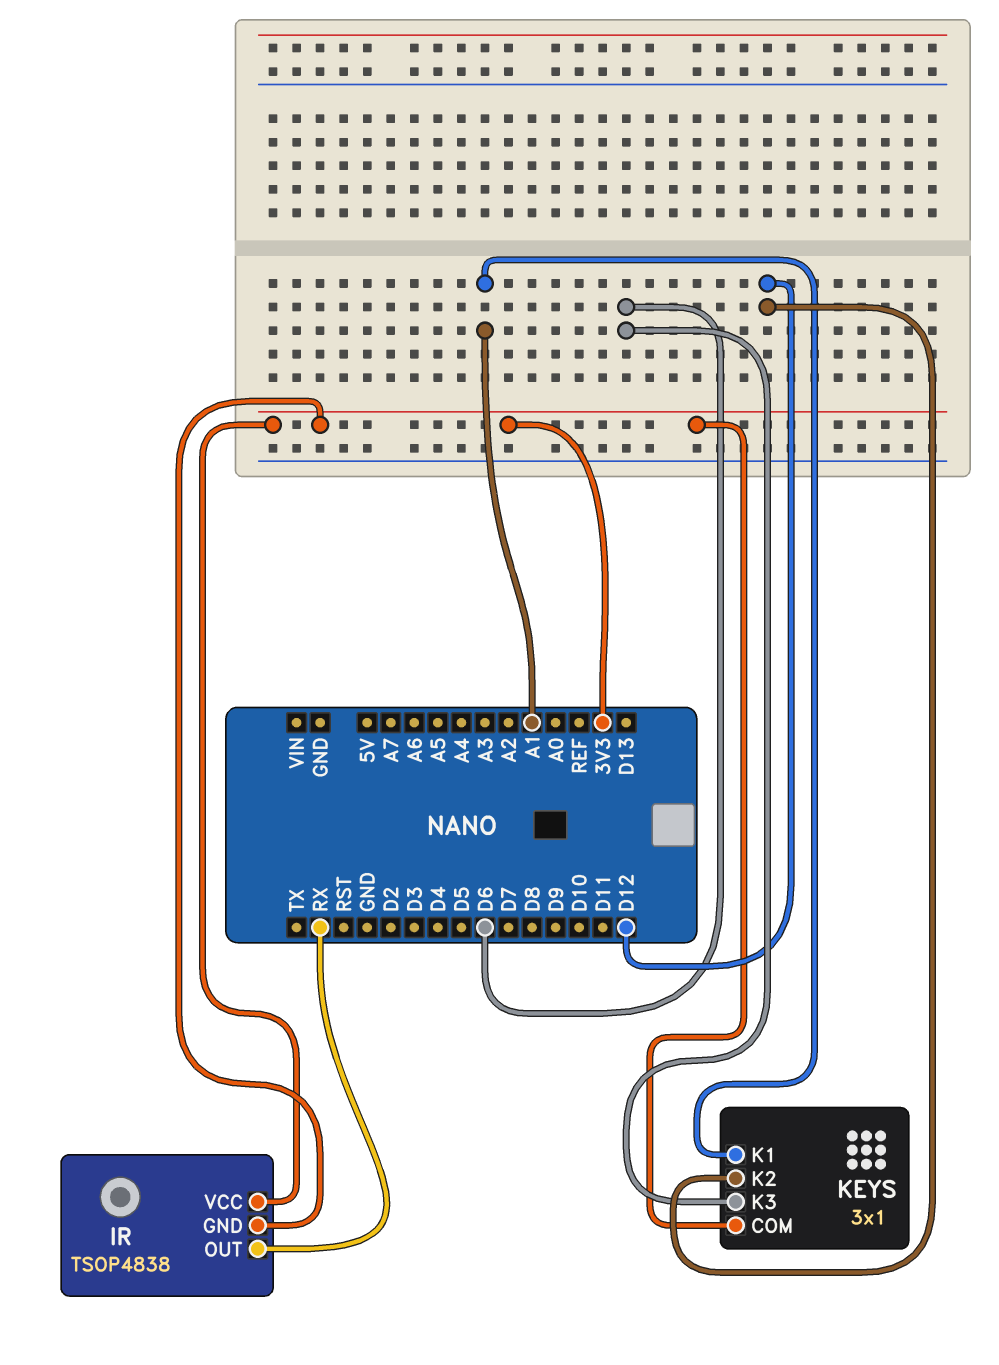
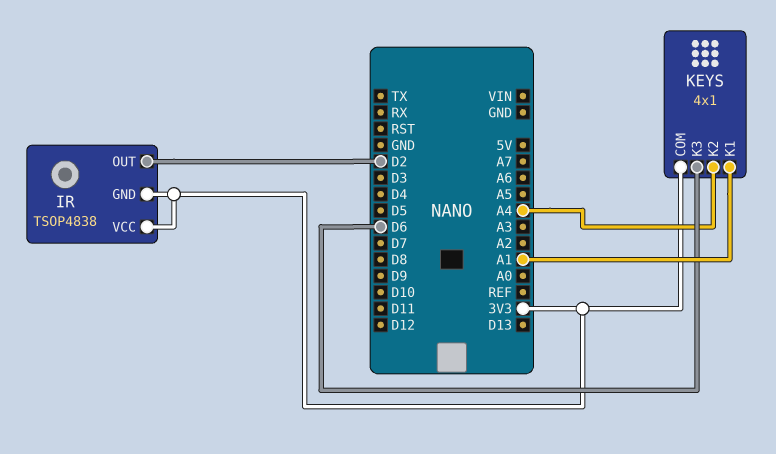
IR pin OUT: RX -> D2
KEYS: 3x1 -> 4x1
KEYS pin K2: D12 -> A4

